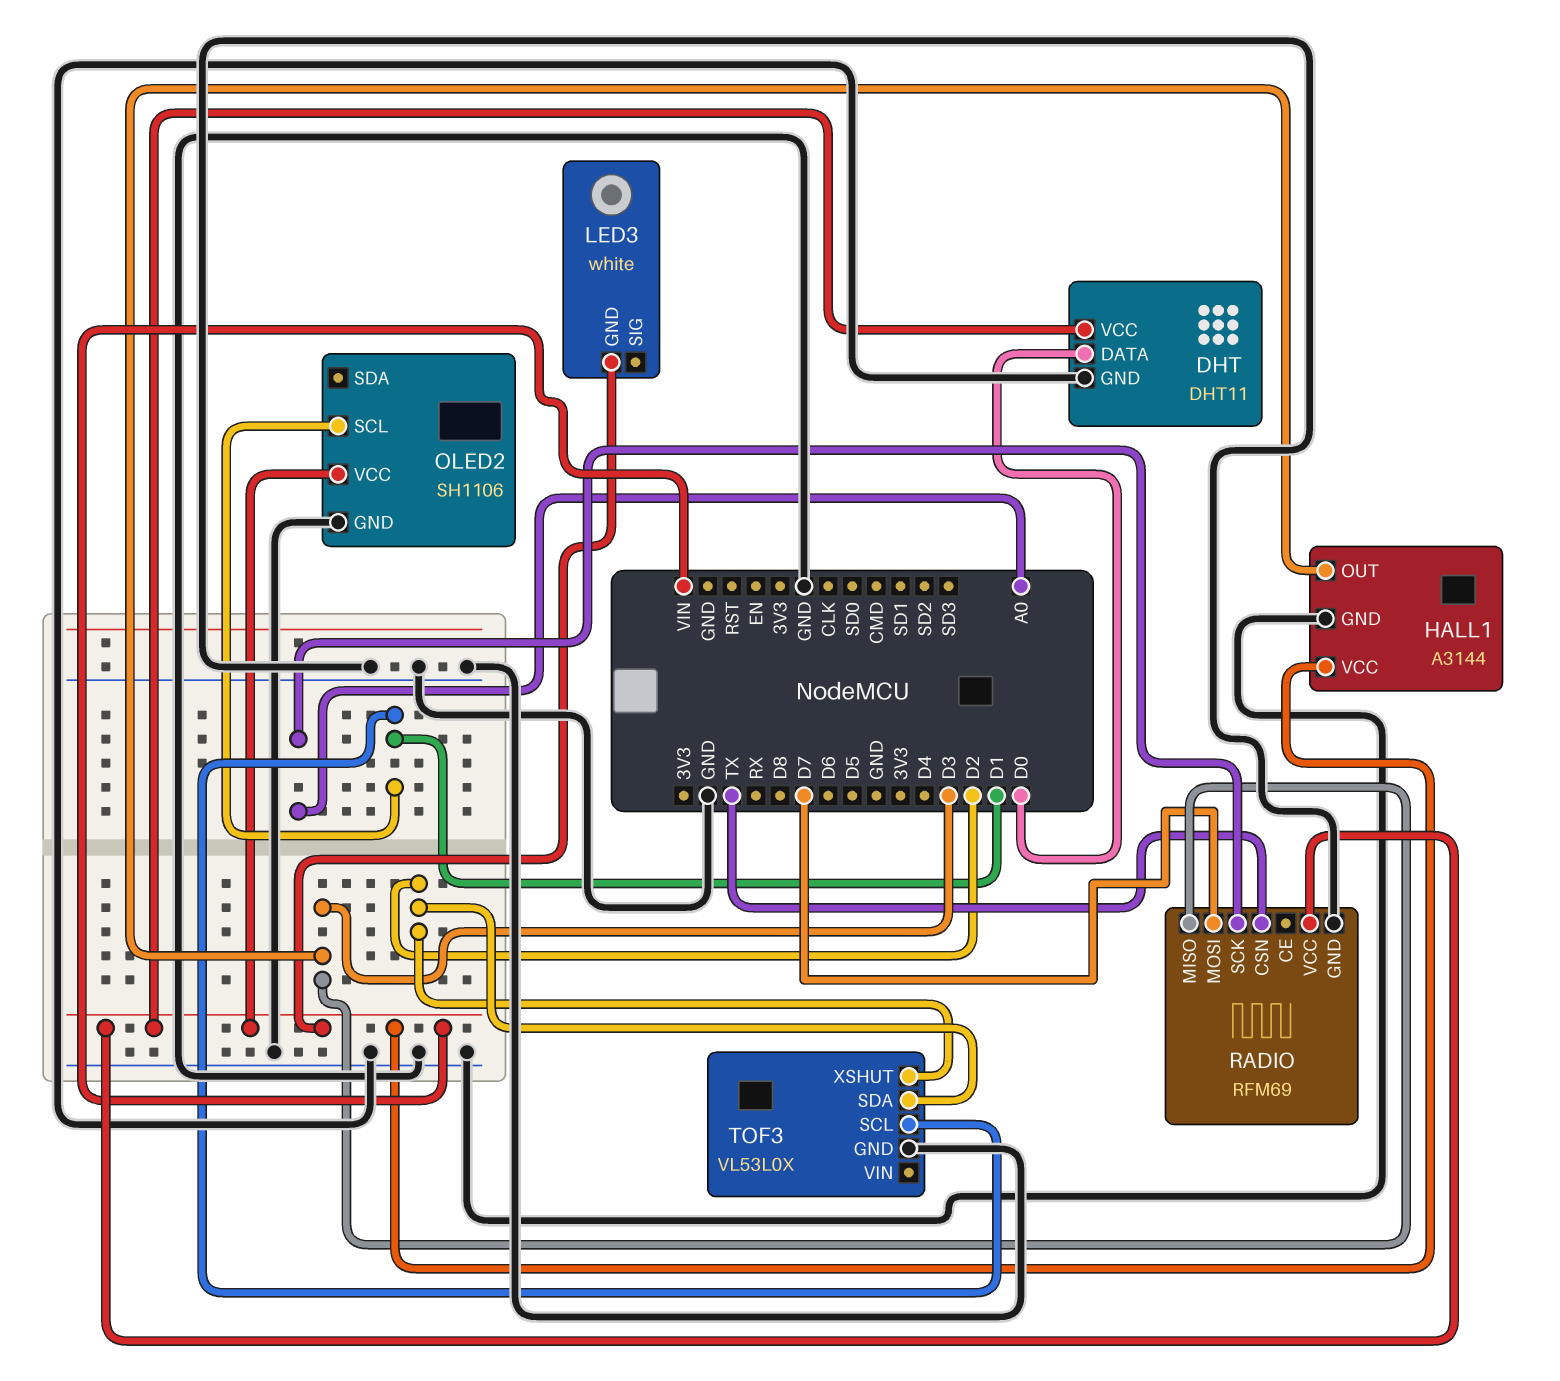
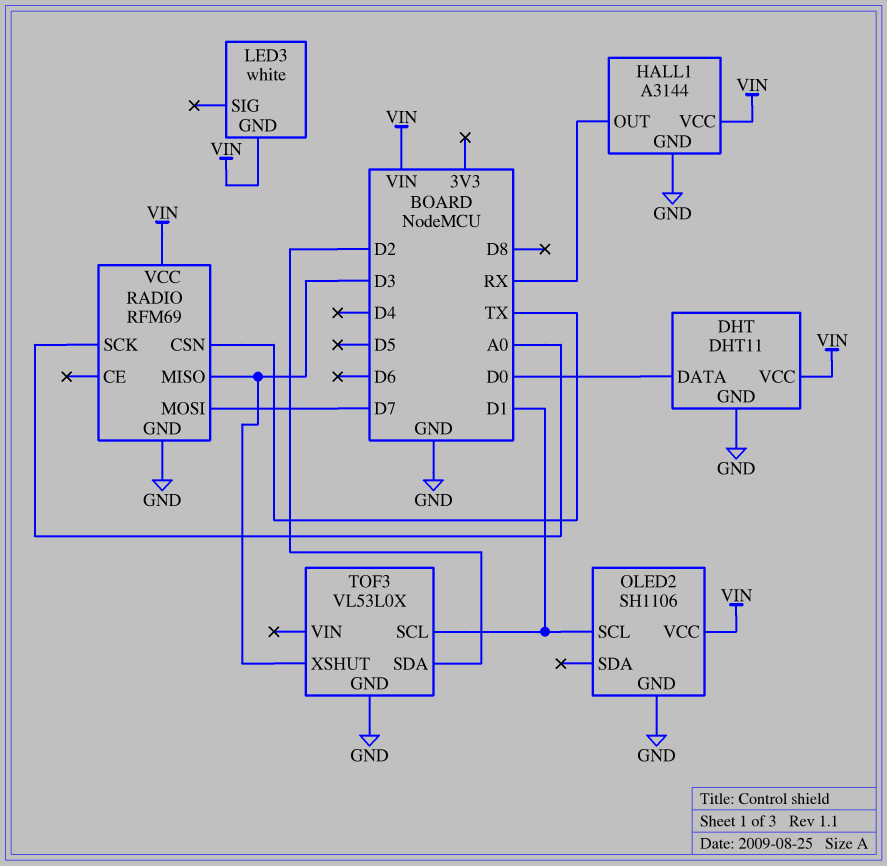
HALL1 pin OUT: D3 -> RX
TOF3 pin XSHUT: D2 -> D3

